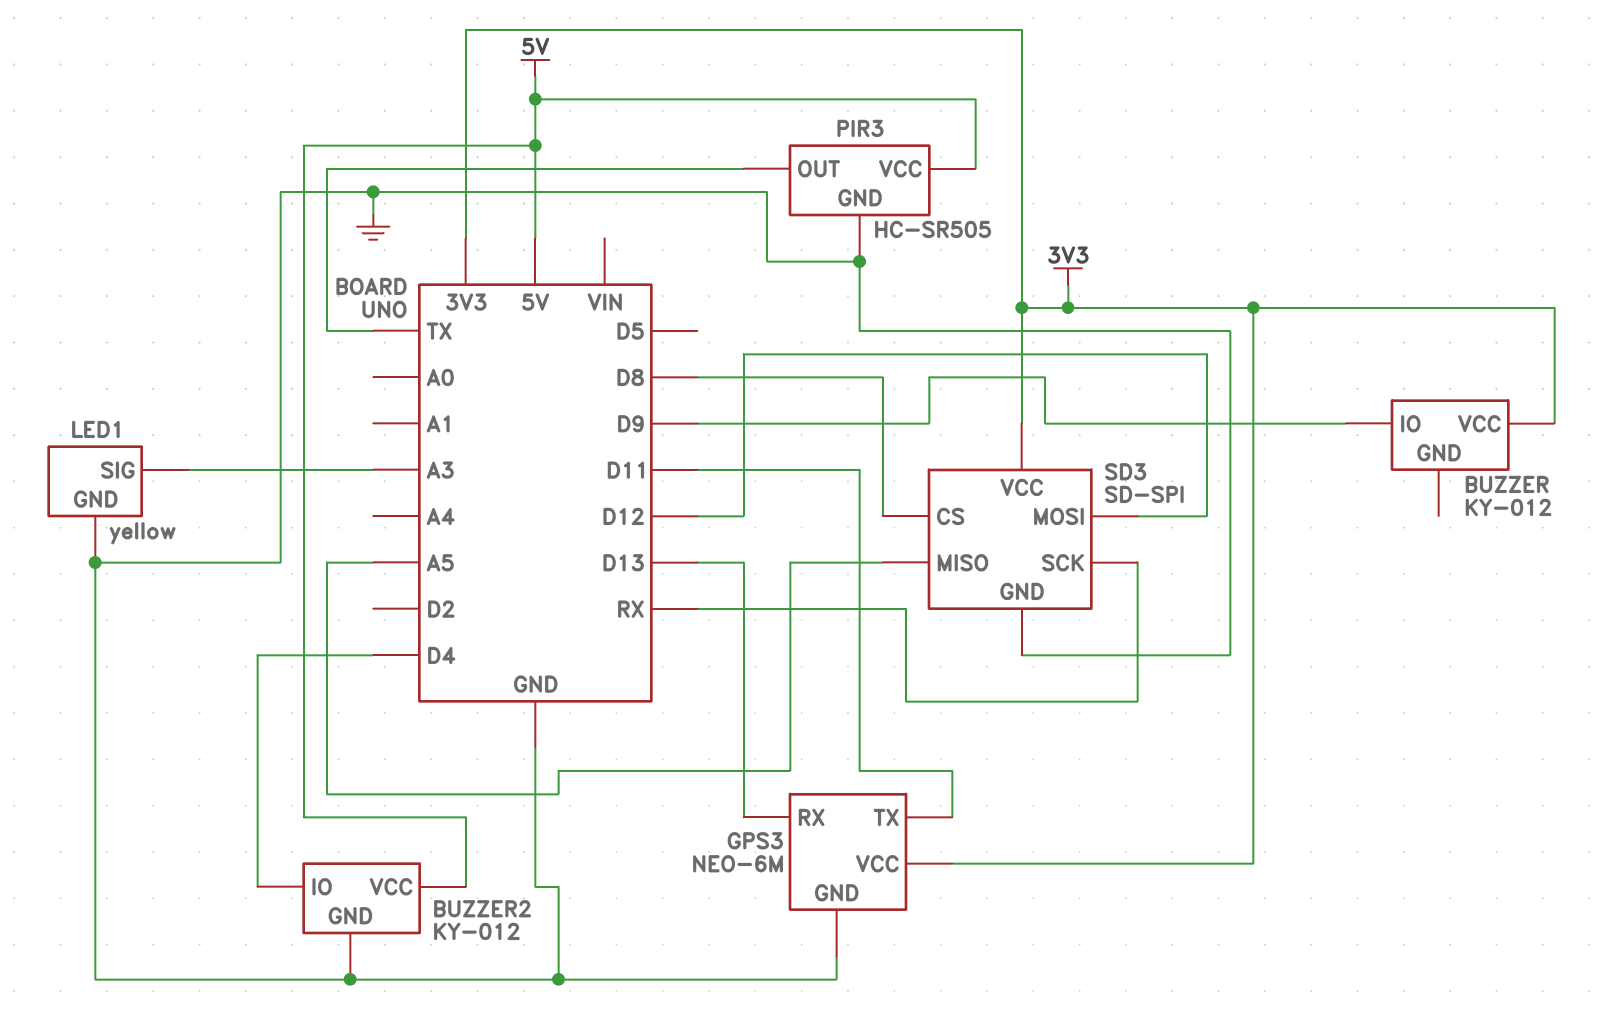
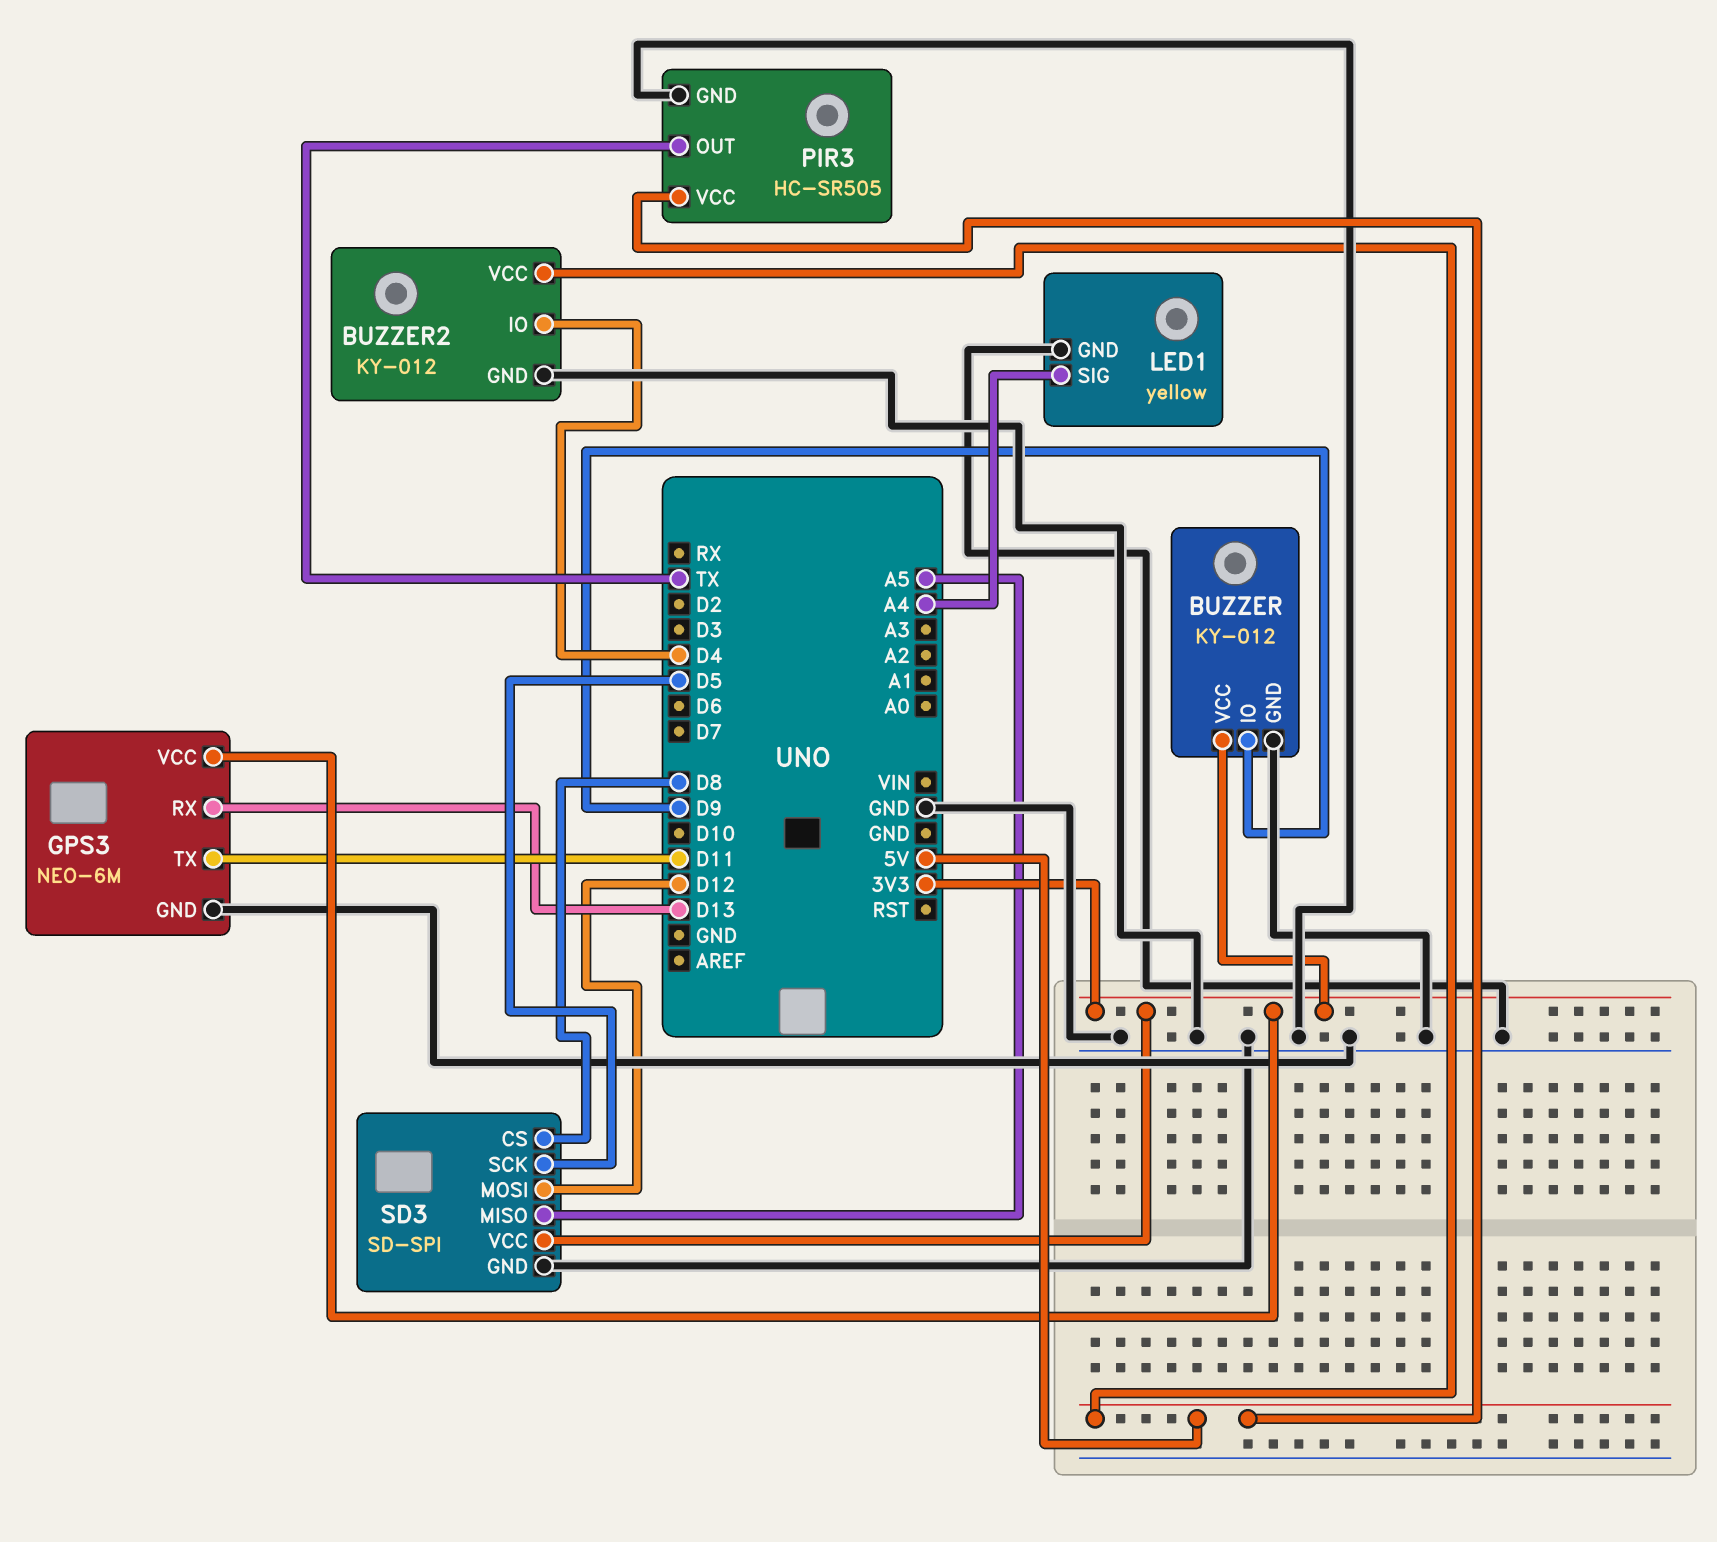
BUZZER pin GND: none -> GND
LED1 pin SIG: A3 -> A4
SD3 pin SCK: RX -> D5

